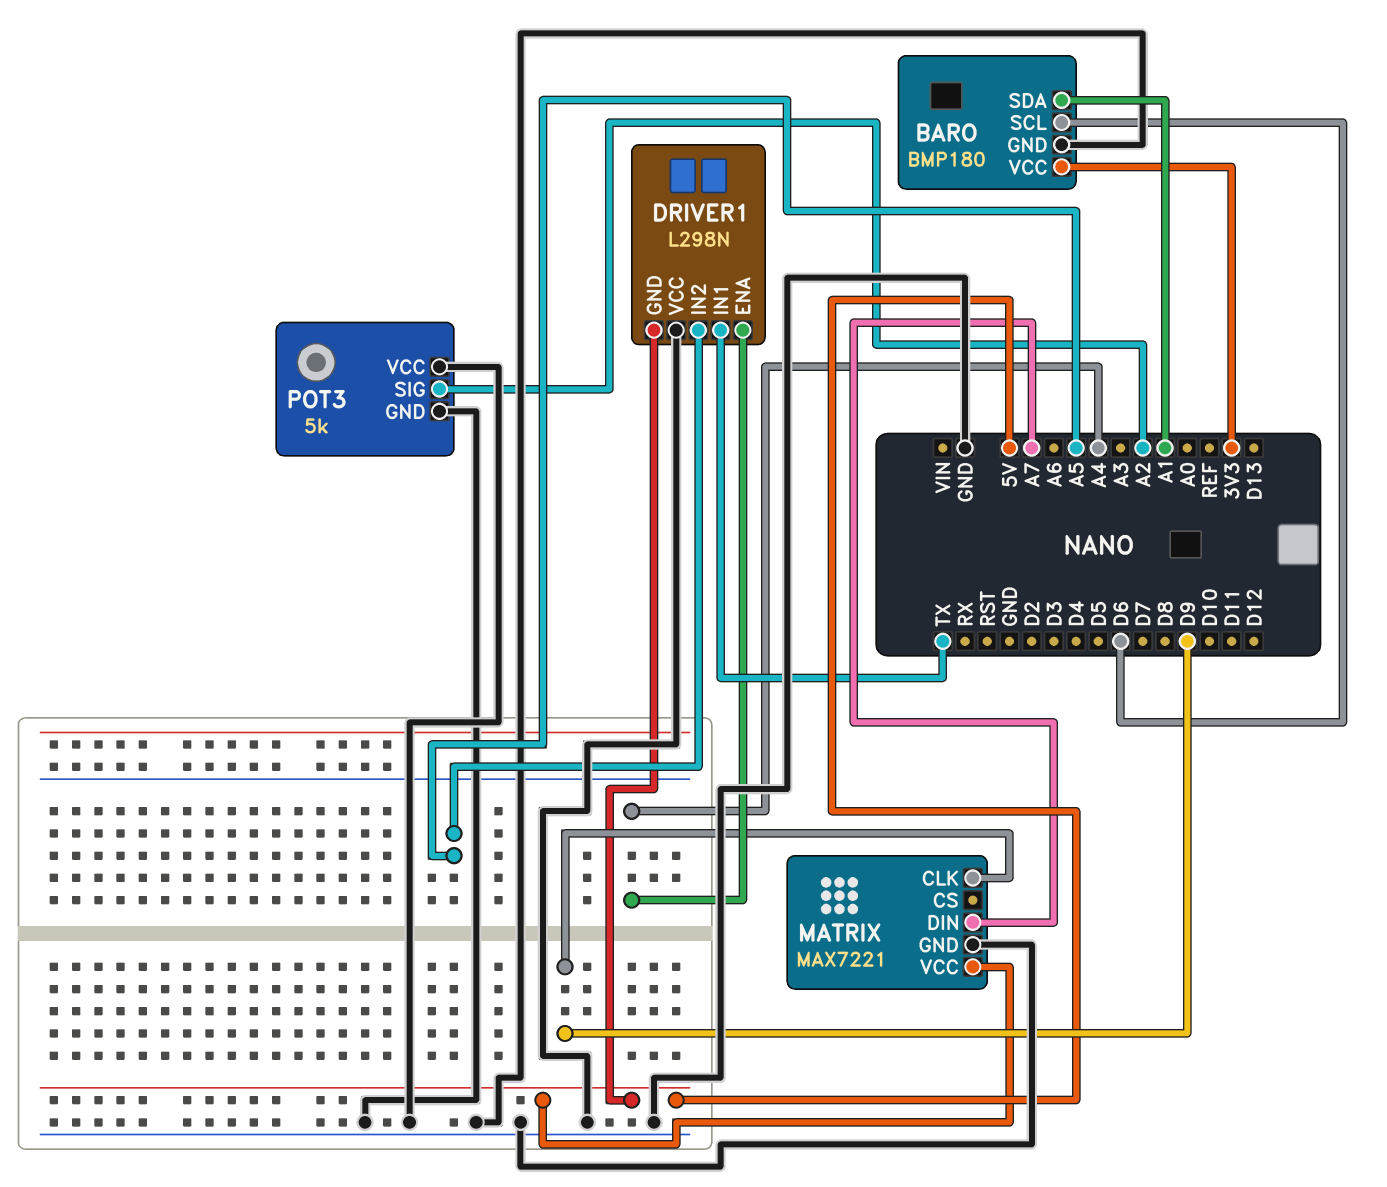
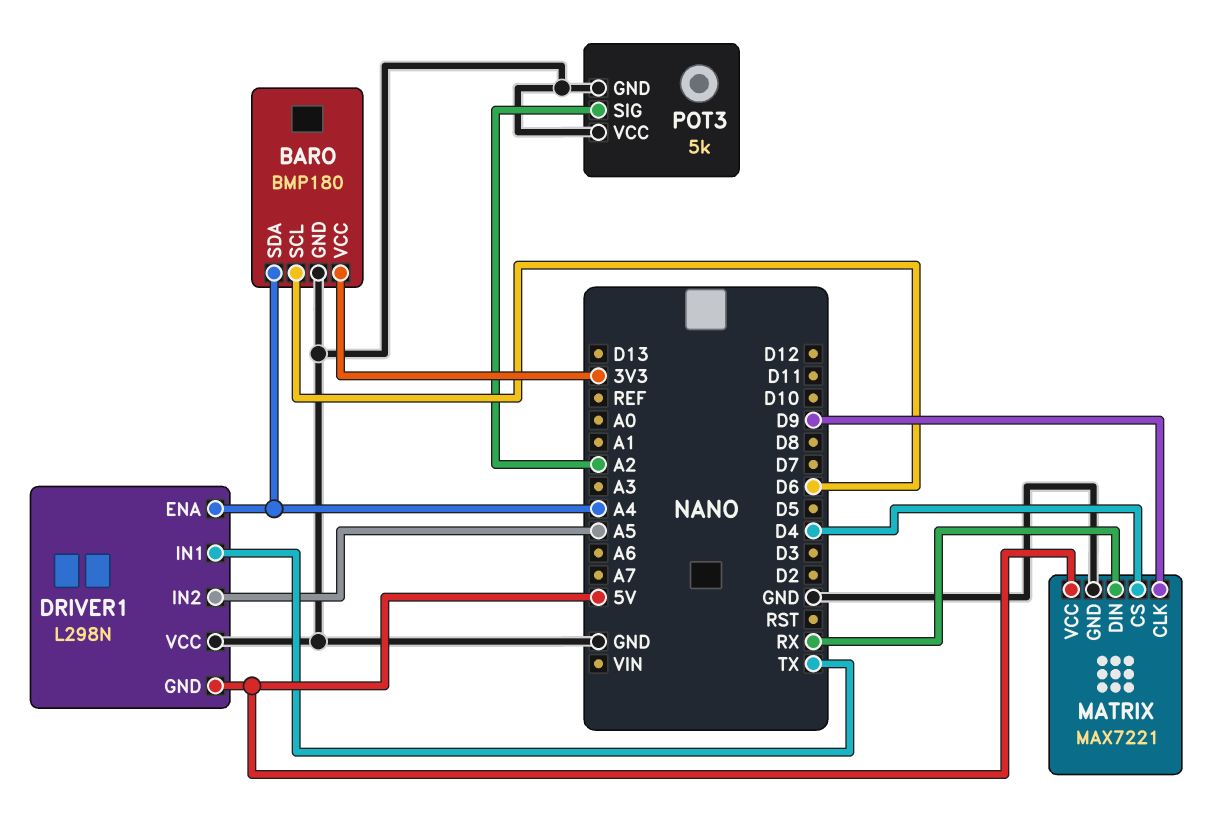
BARO pin SDA: A1 -> A4
MATRIX pin CS: none -> D4
MATRIX pin DIN: A7 -> RX

